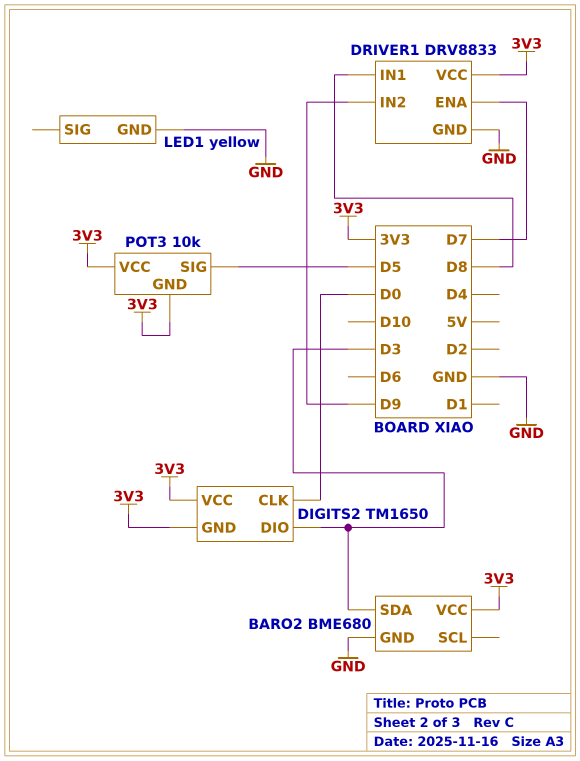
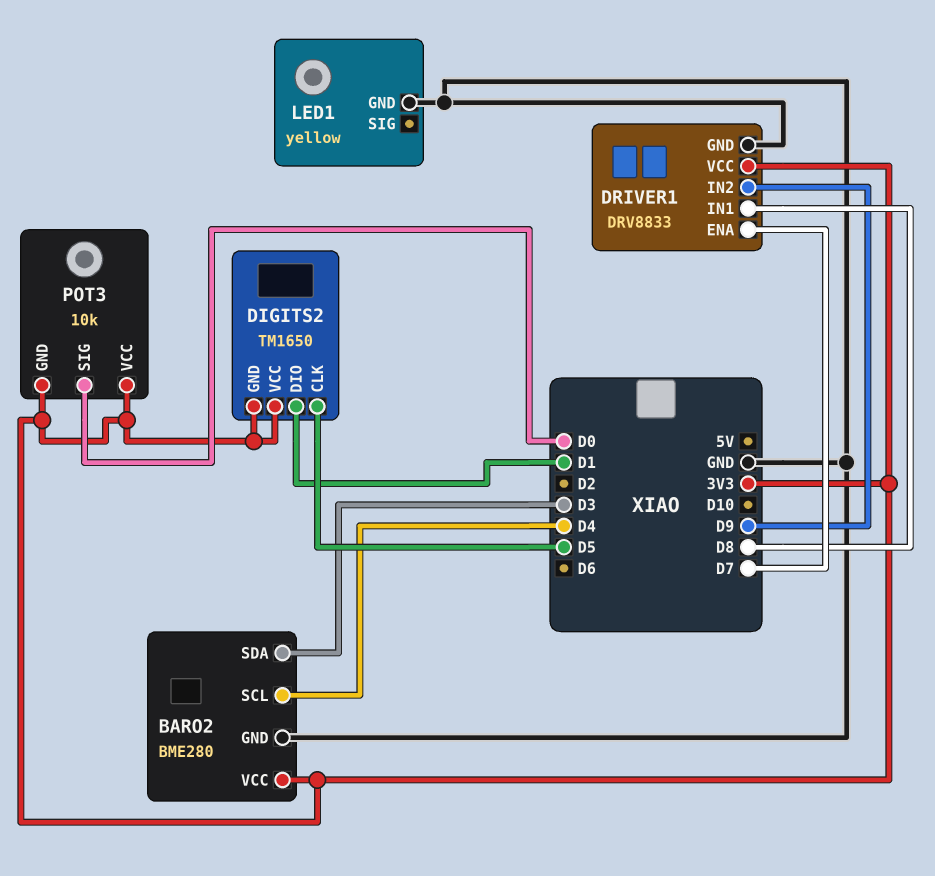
BARO2: BME680 -> BME280
BARO2 pin SCL: none -> D4
DIGITS2 pin CLK: D0 -> D5
DIGITS2 pin DIO: D3 -> D1
POT3 pin SIG: D5 -> D0

